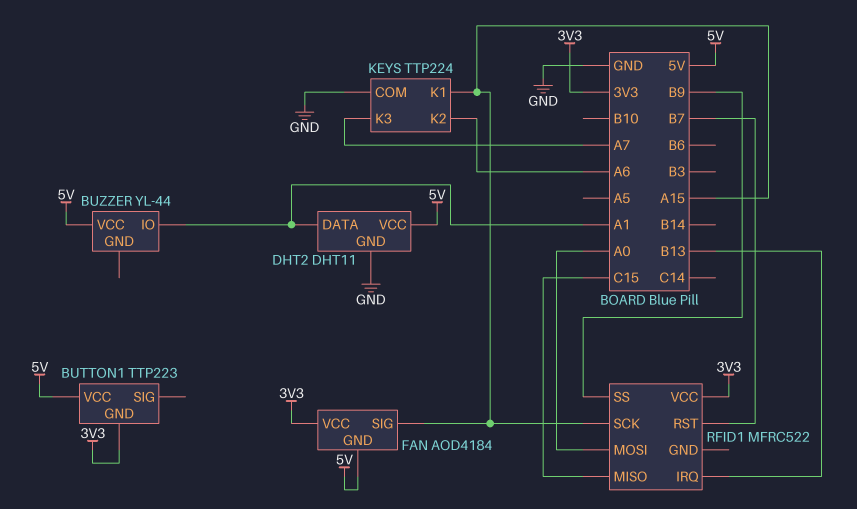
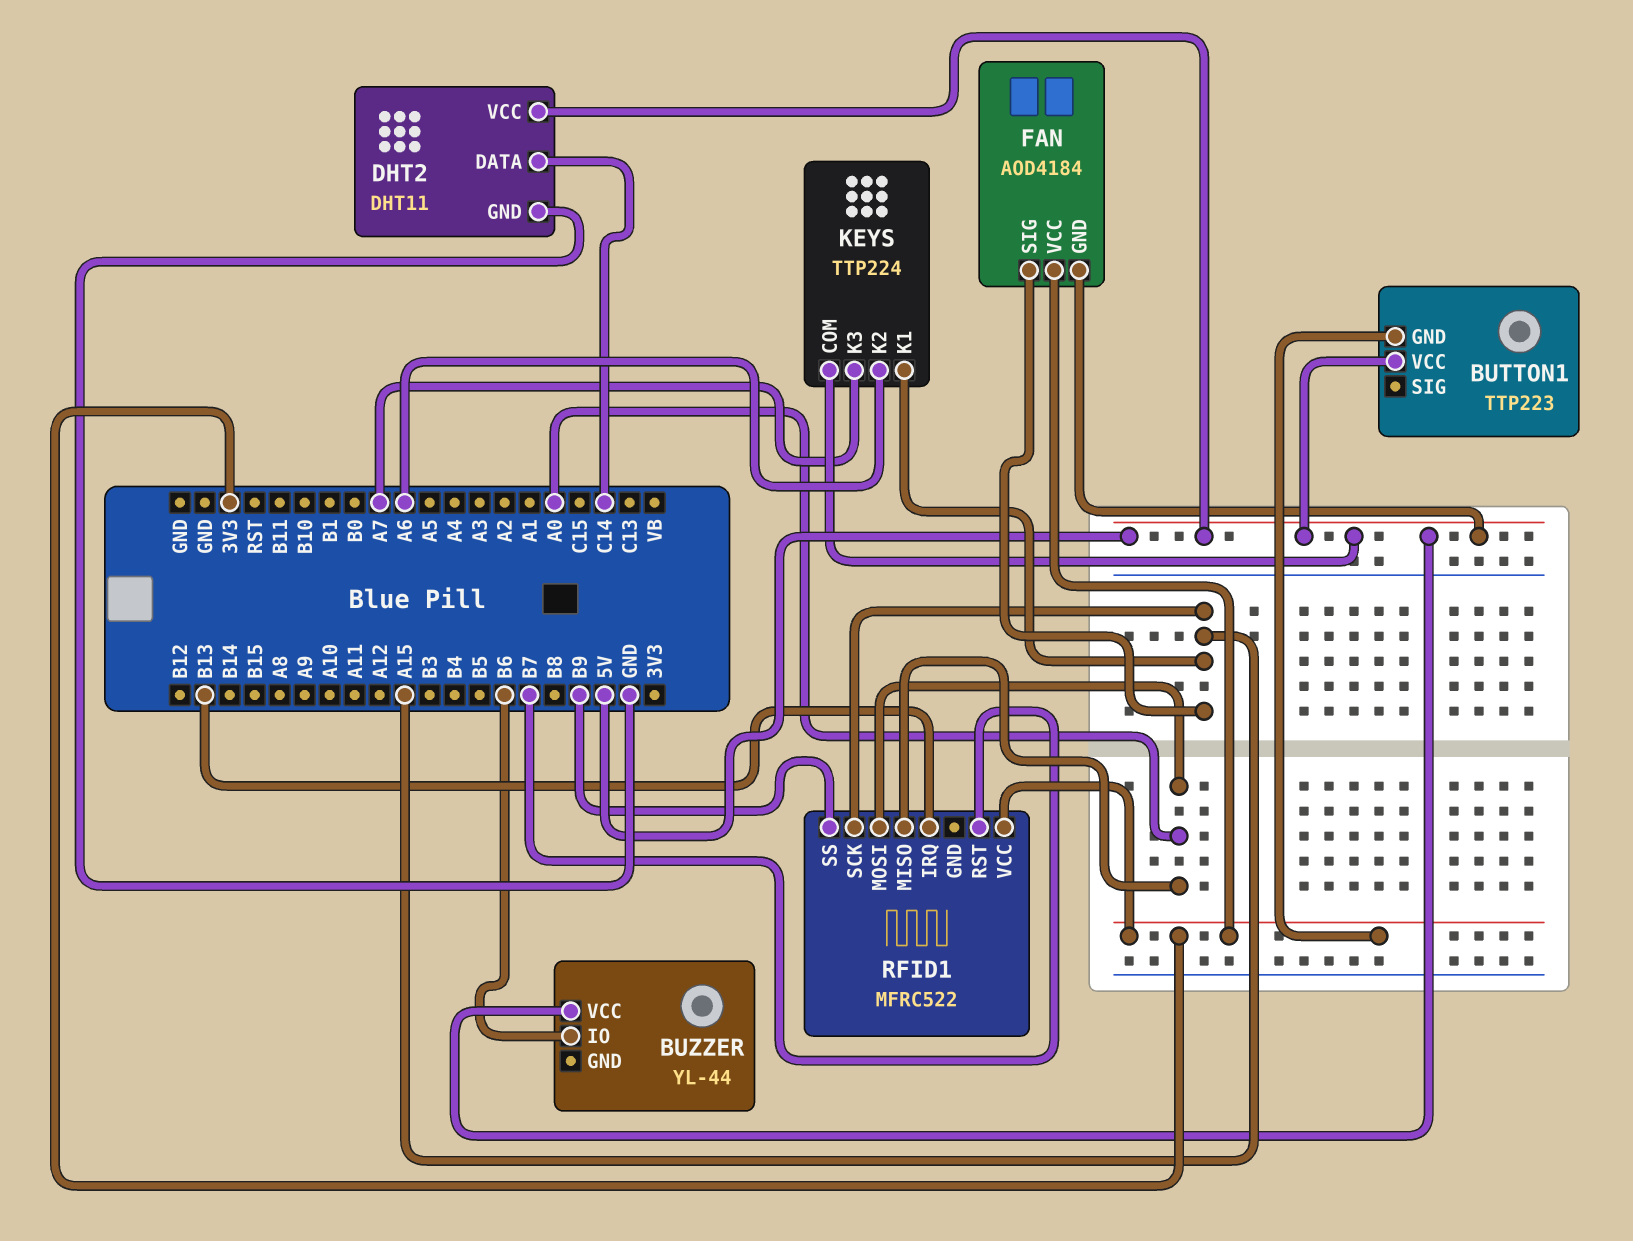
BUZZER pin IO: A1 -> B6
DHT2 pin DATA: A1 -> C14
KEYS pin COM: GND -> 5V
RFID1 pin MISO: C15 -> A0

